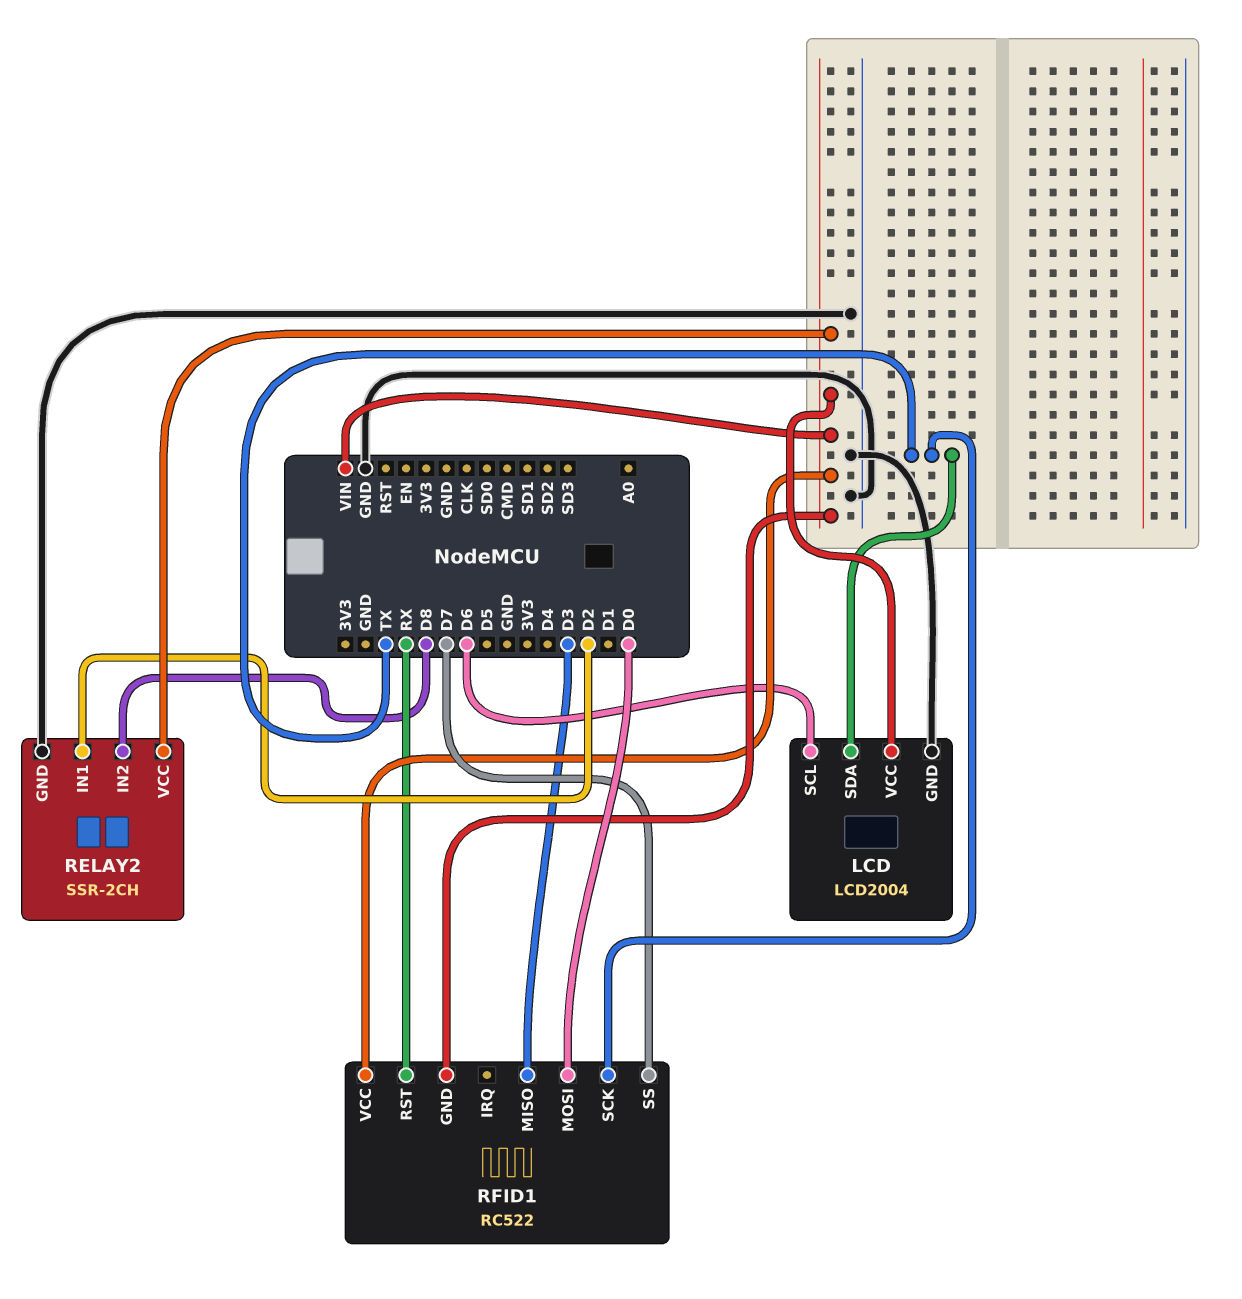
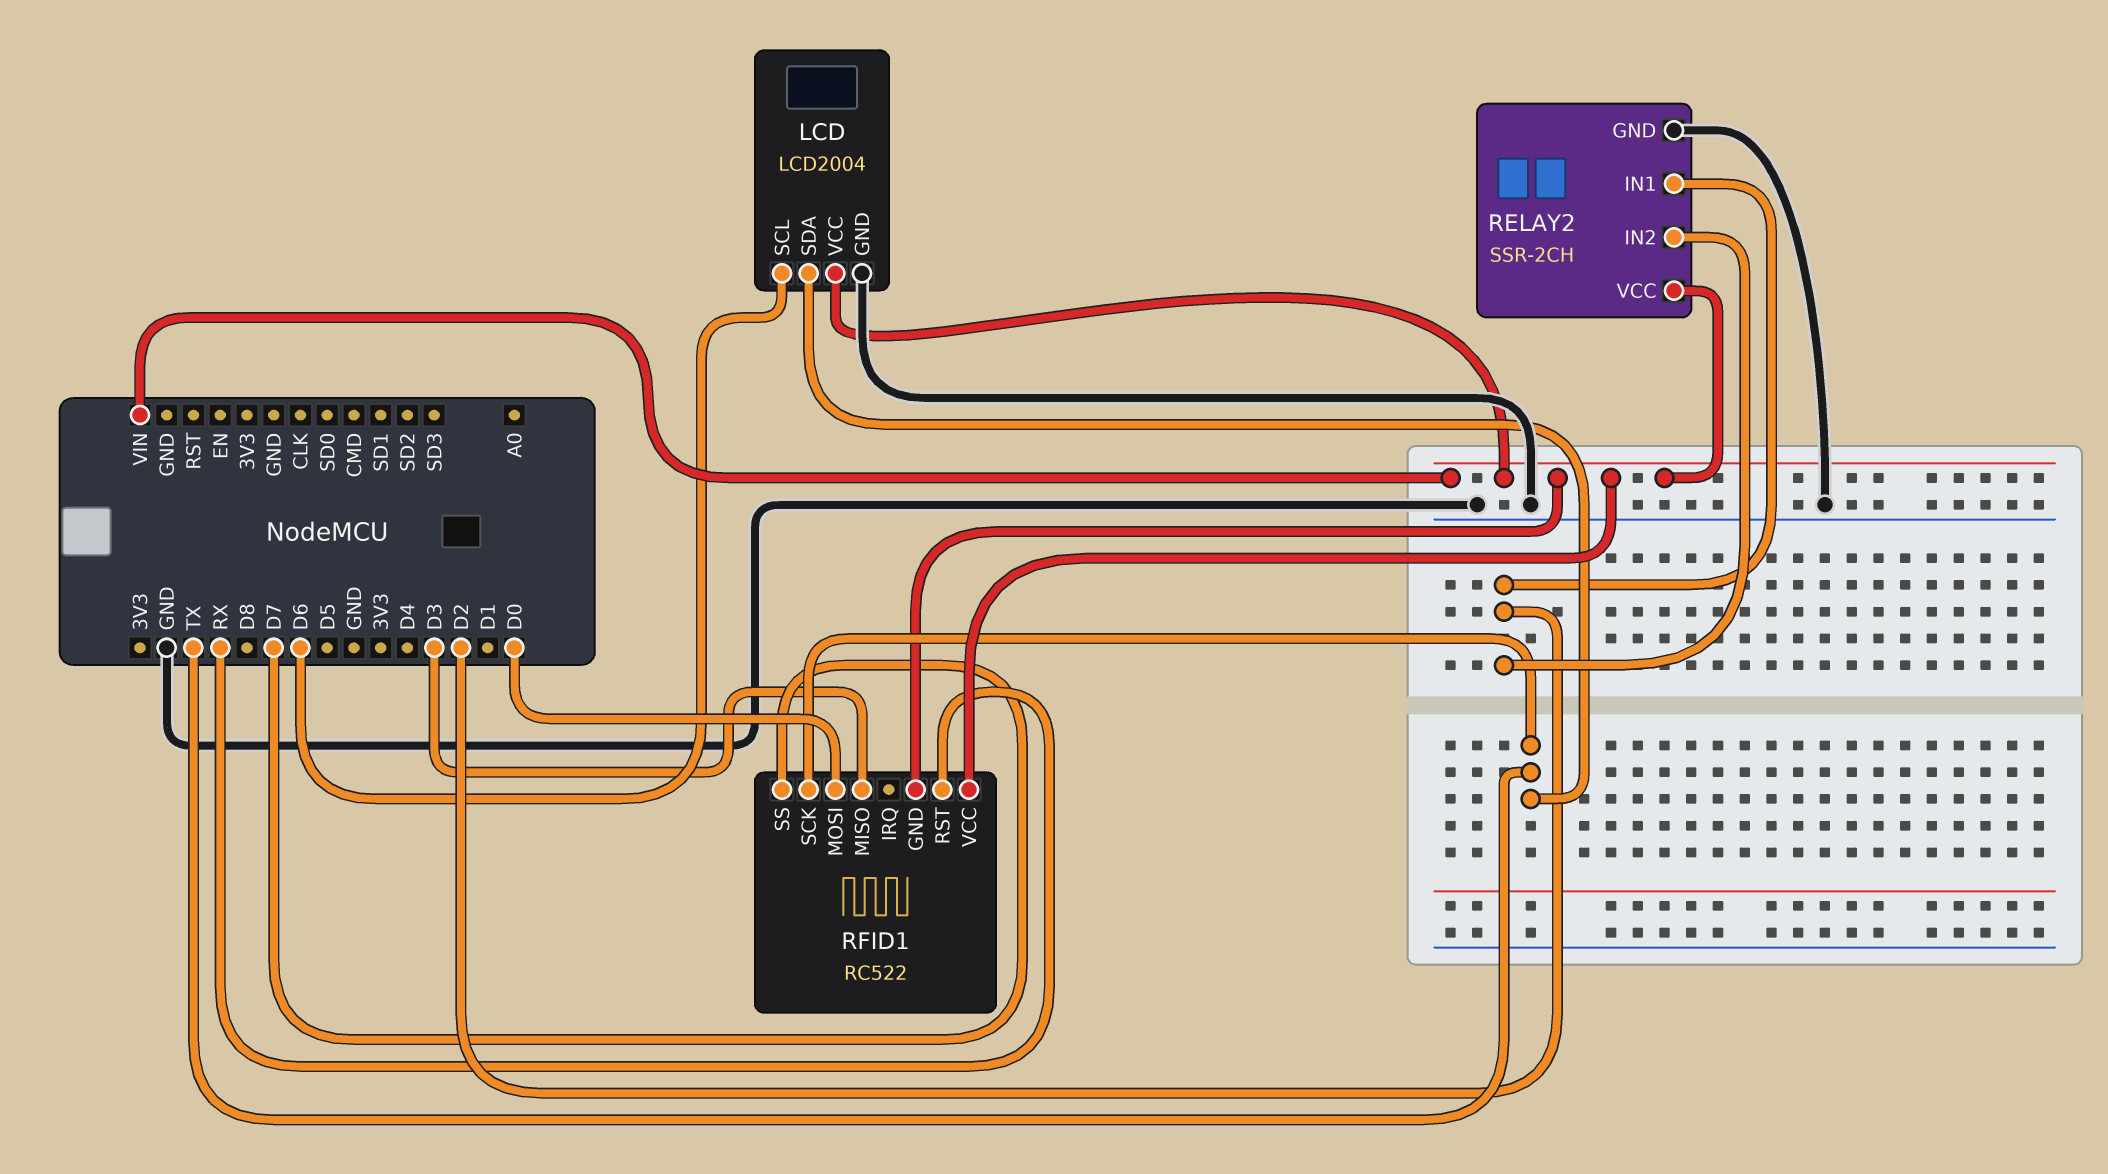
RELAY2 pin IN2: D8 -> D2

